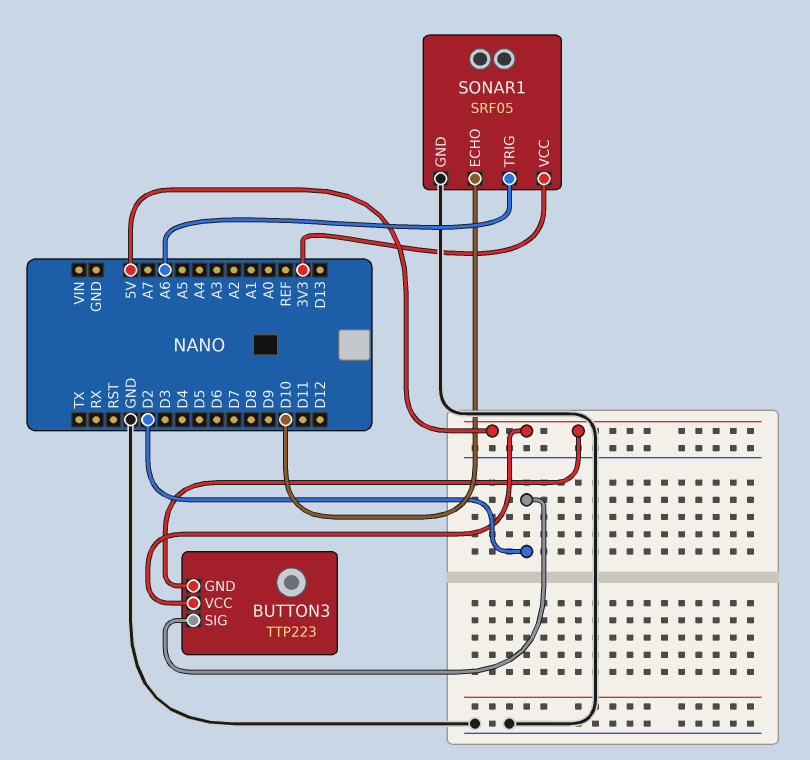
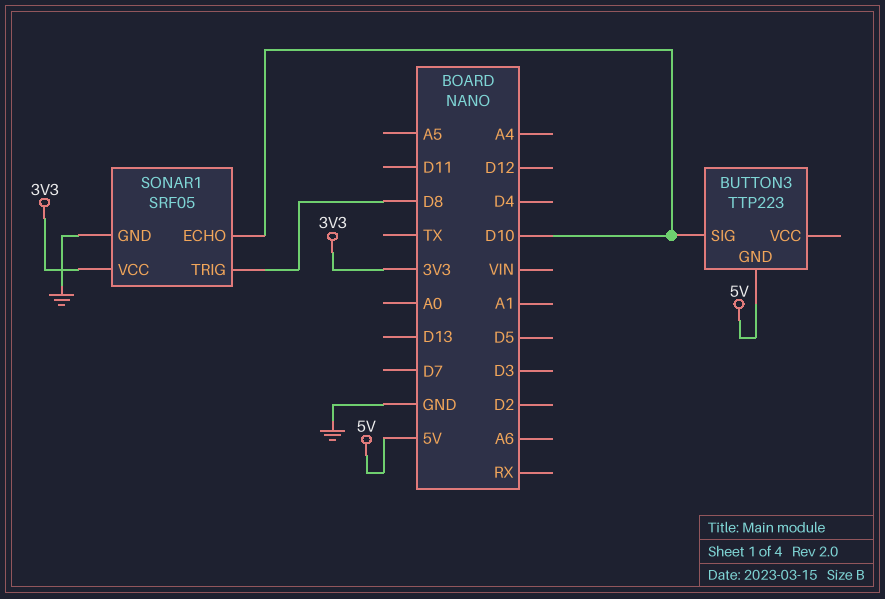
BUTTON3 pin SIG: D2 -> D10
BUTTON3 pin VCC: 5V -> none
SONAR1 pin TRIG: A6 -> D8

